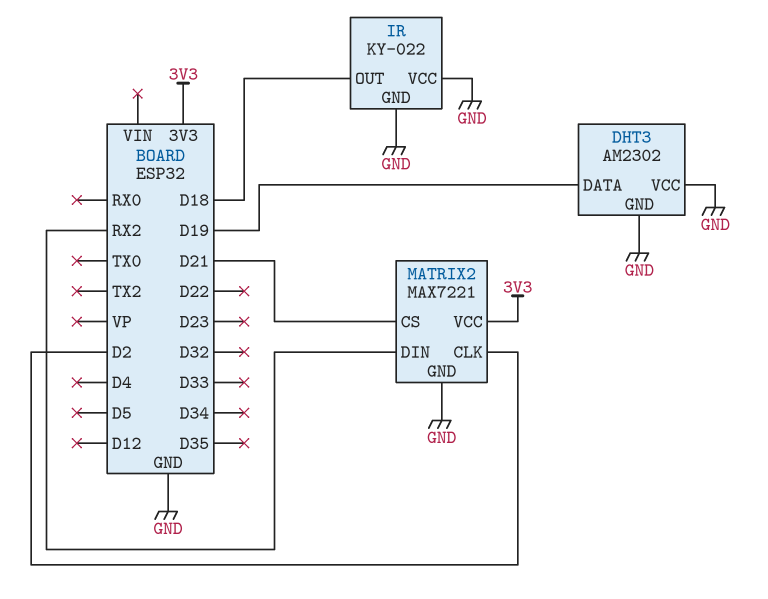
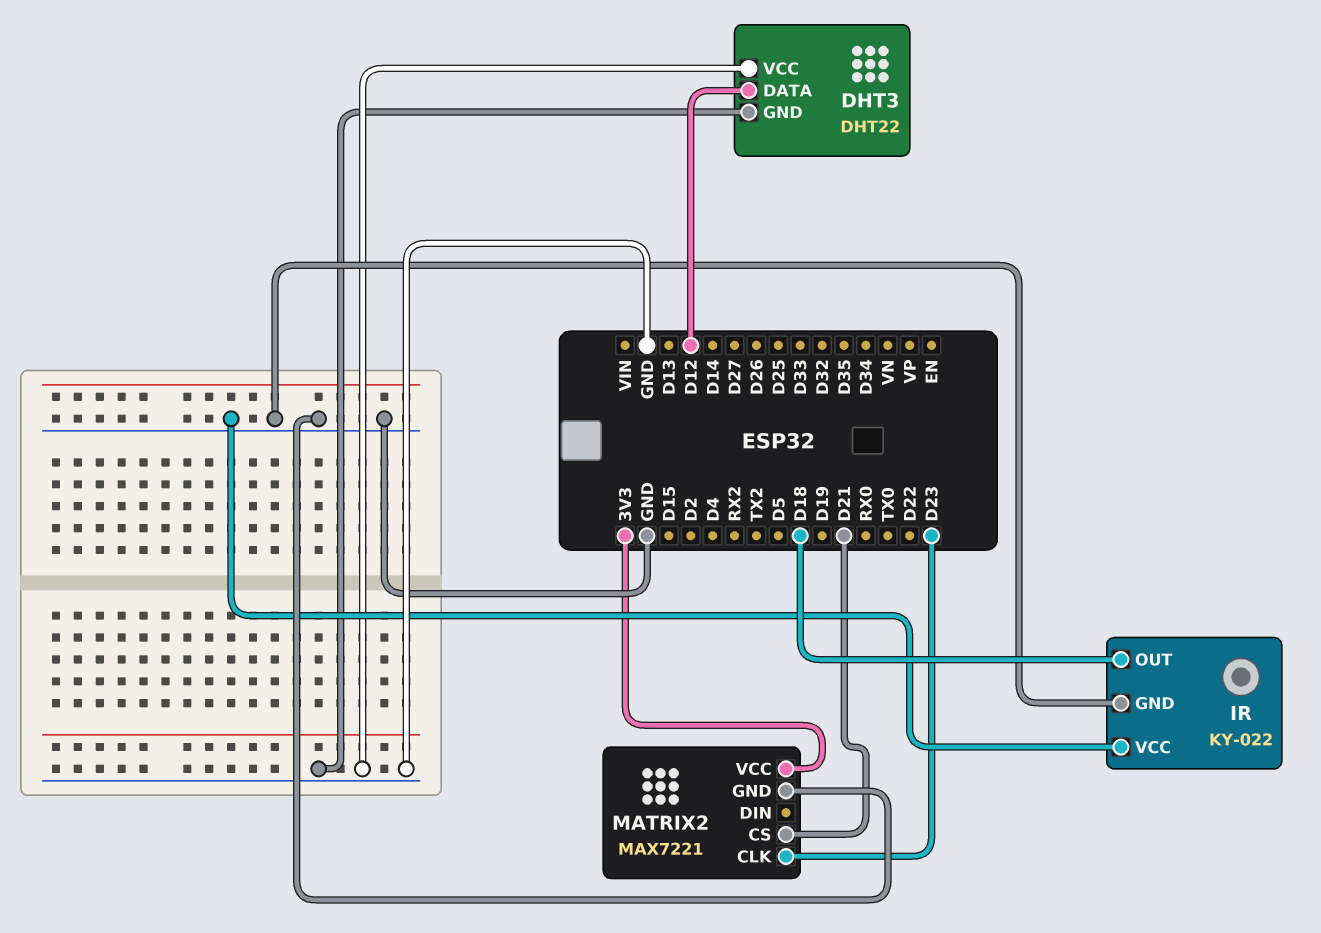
DHT3: AM2302 -> DHT22
DHT3 pin DATA: D19 -> D12
MATRIX2 pin CLK: D2 -> D23
MATRIX2 pin DIN: RX2 -> none

